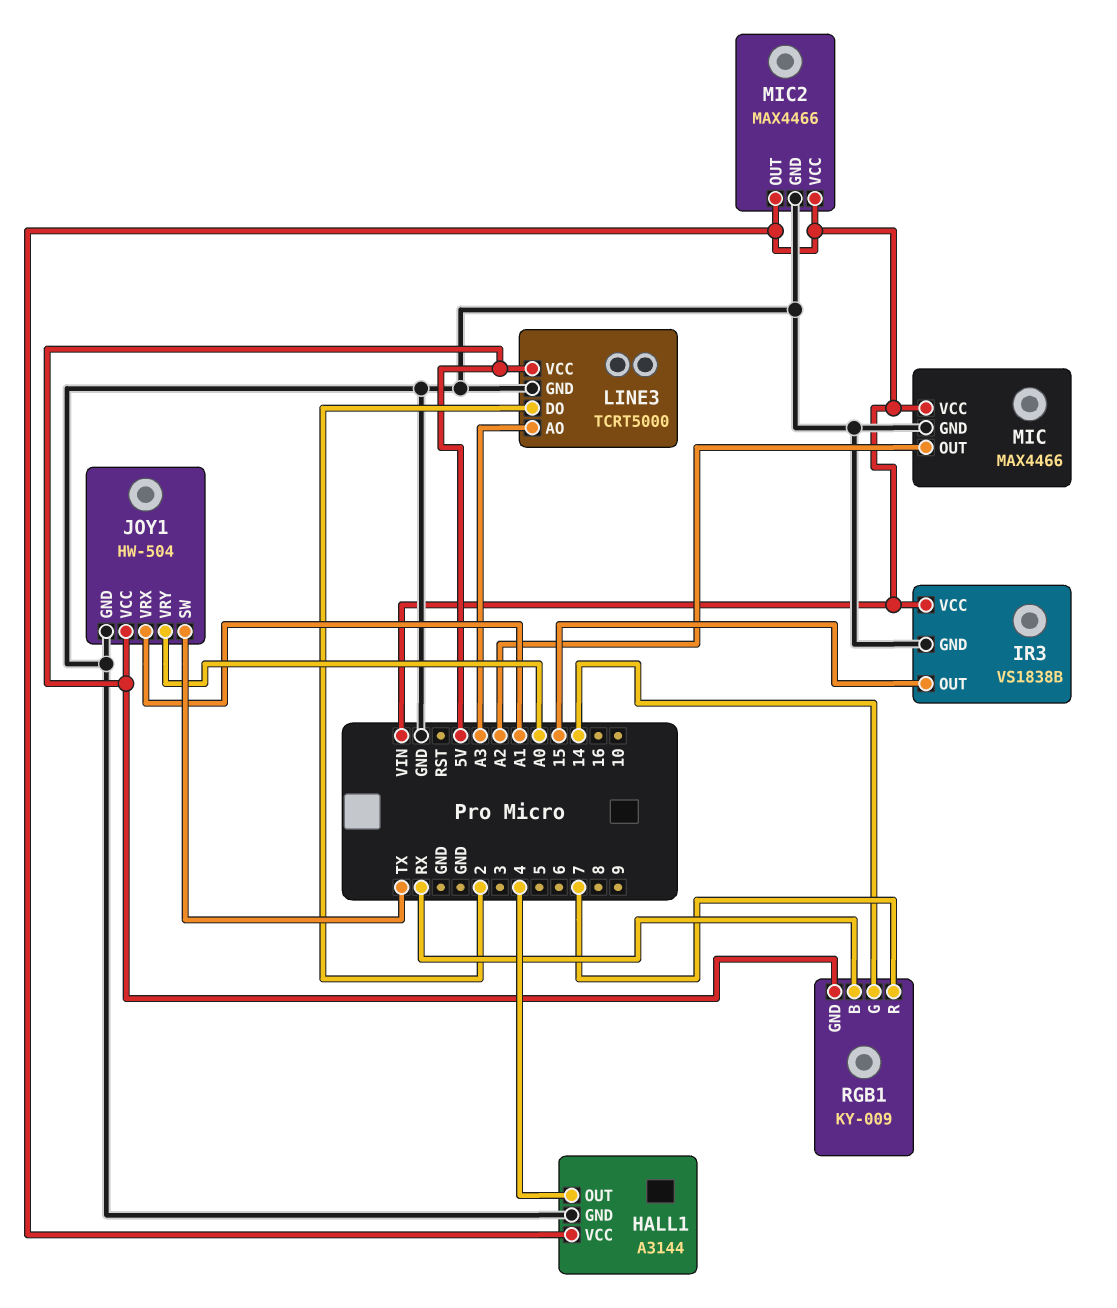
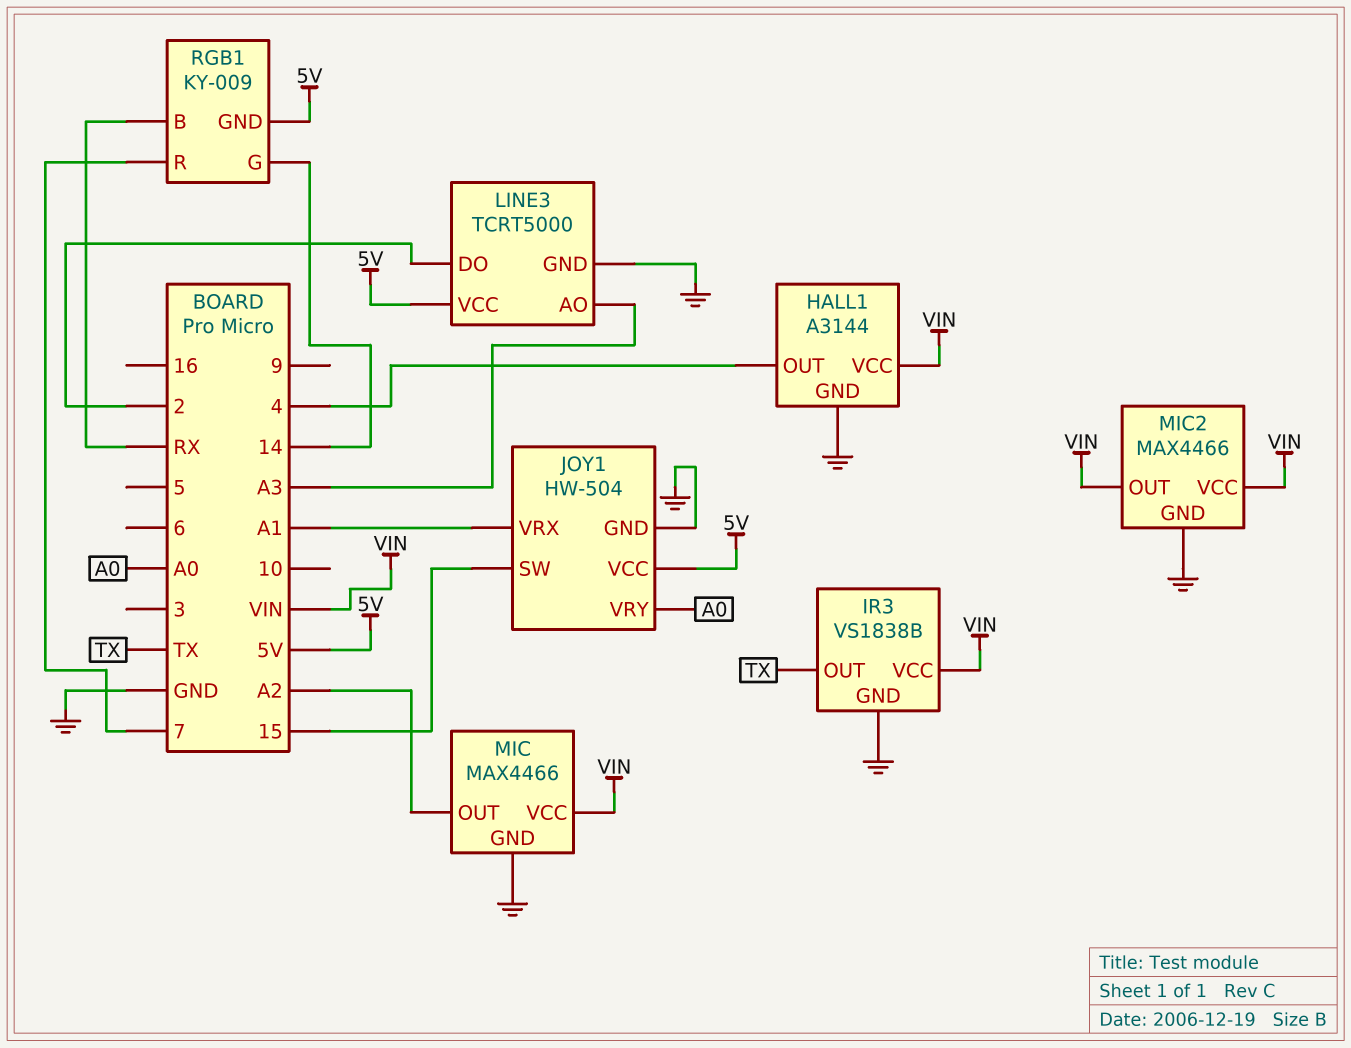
IR3 pin OUT: 15 -> TX
JOY1 pin SW: TX -> 15

